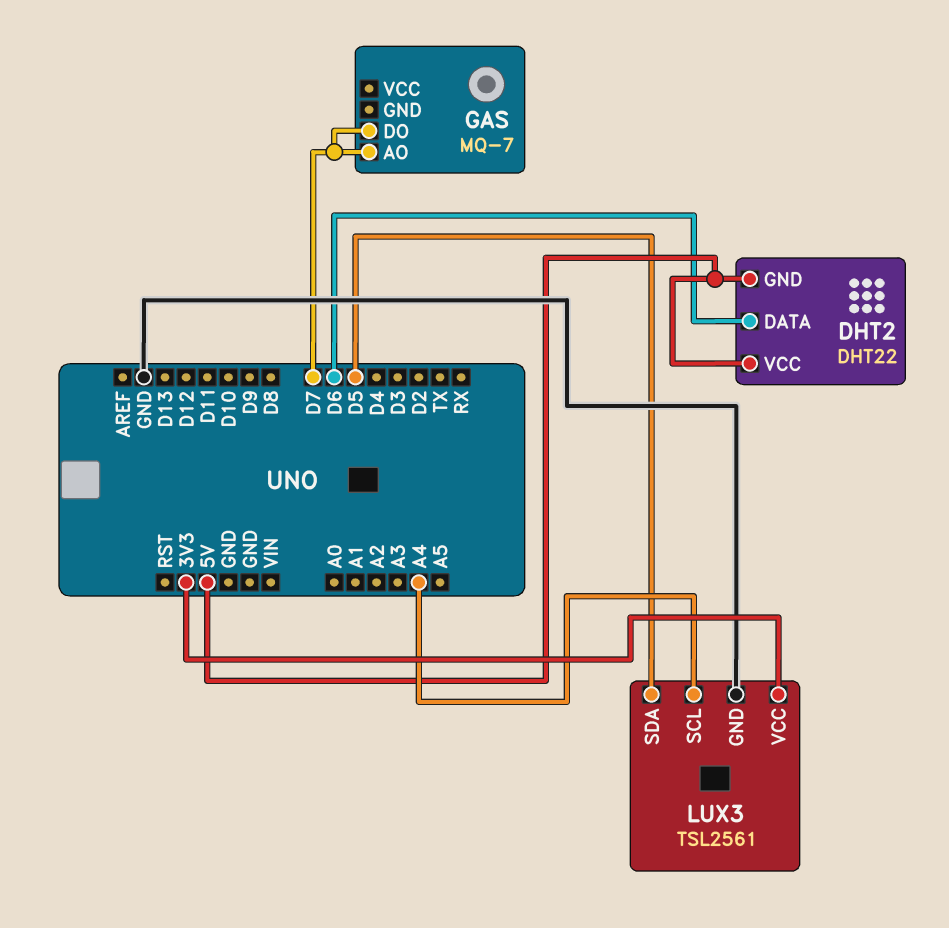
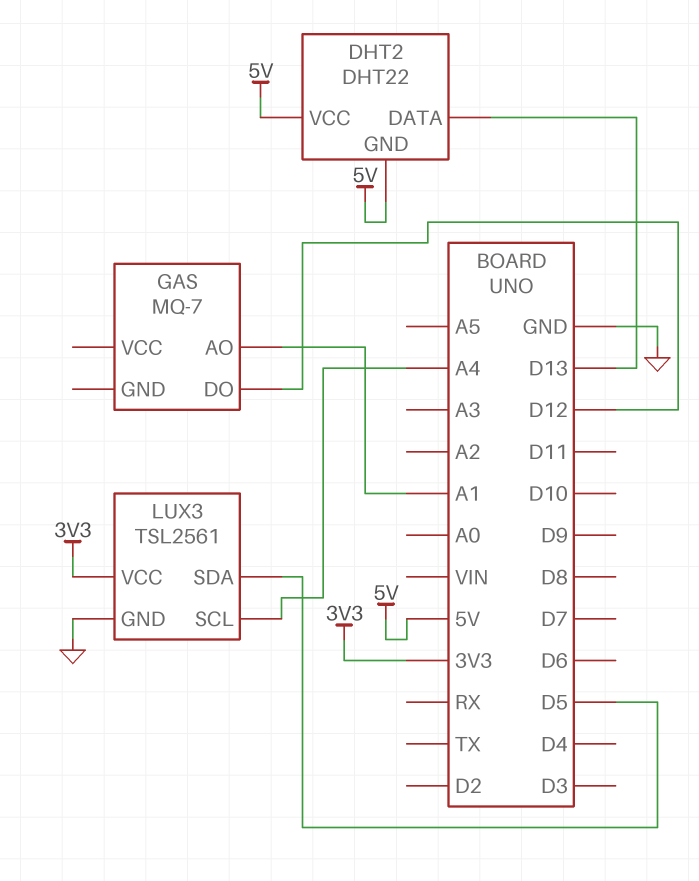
DHT2 pin DATA: D6 -> D13
GAS pin AO: D7 -> A1
GAS pin DO: D7 -> D12

